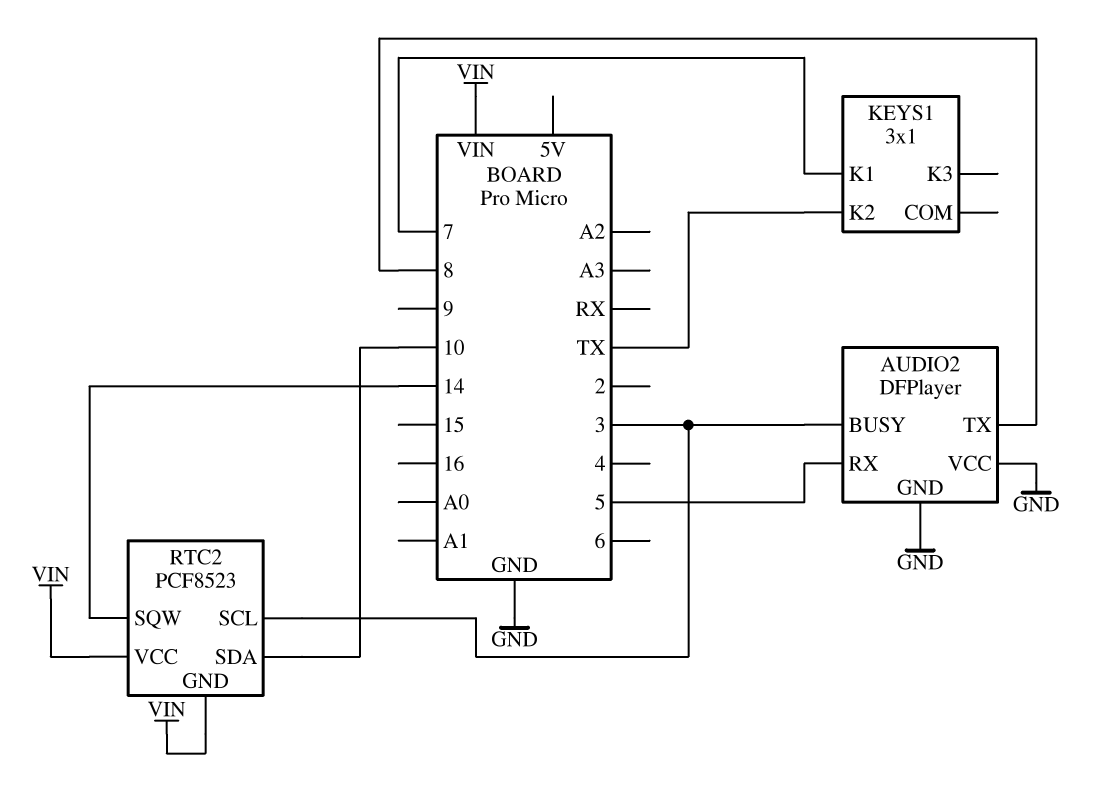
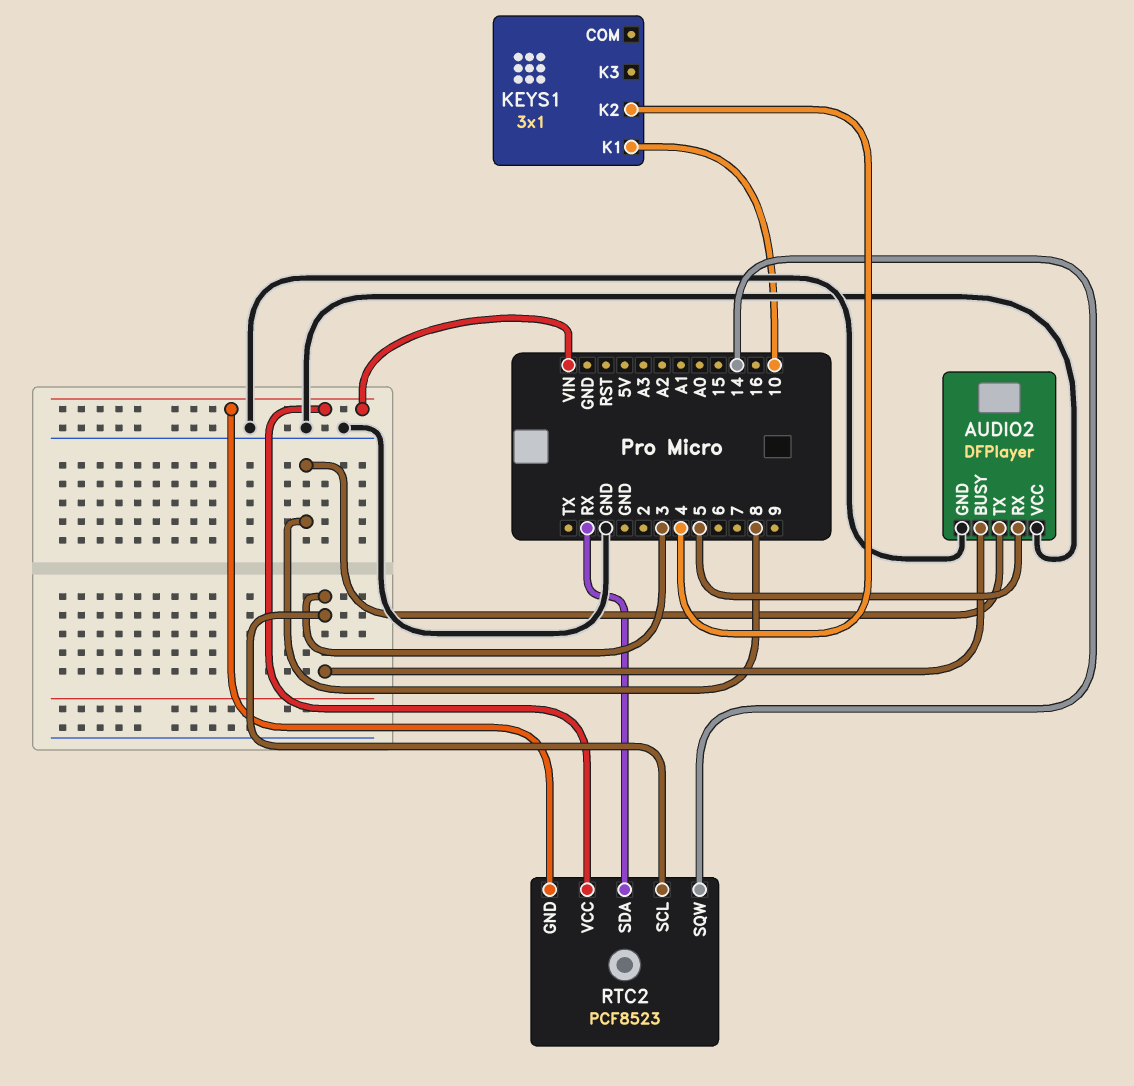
KEYS1 pin K1: 7 -> 10
KEYS1 pin K2: TX -> 4
RTC2 pin SDA: 10 -> RX

